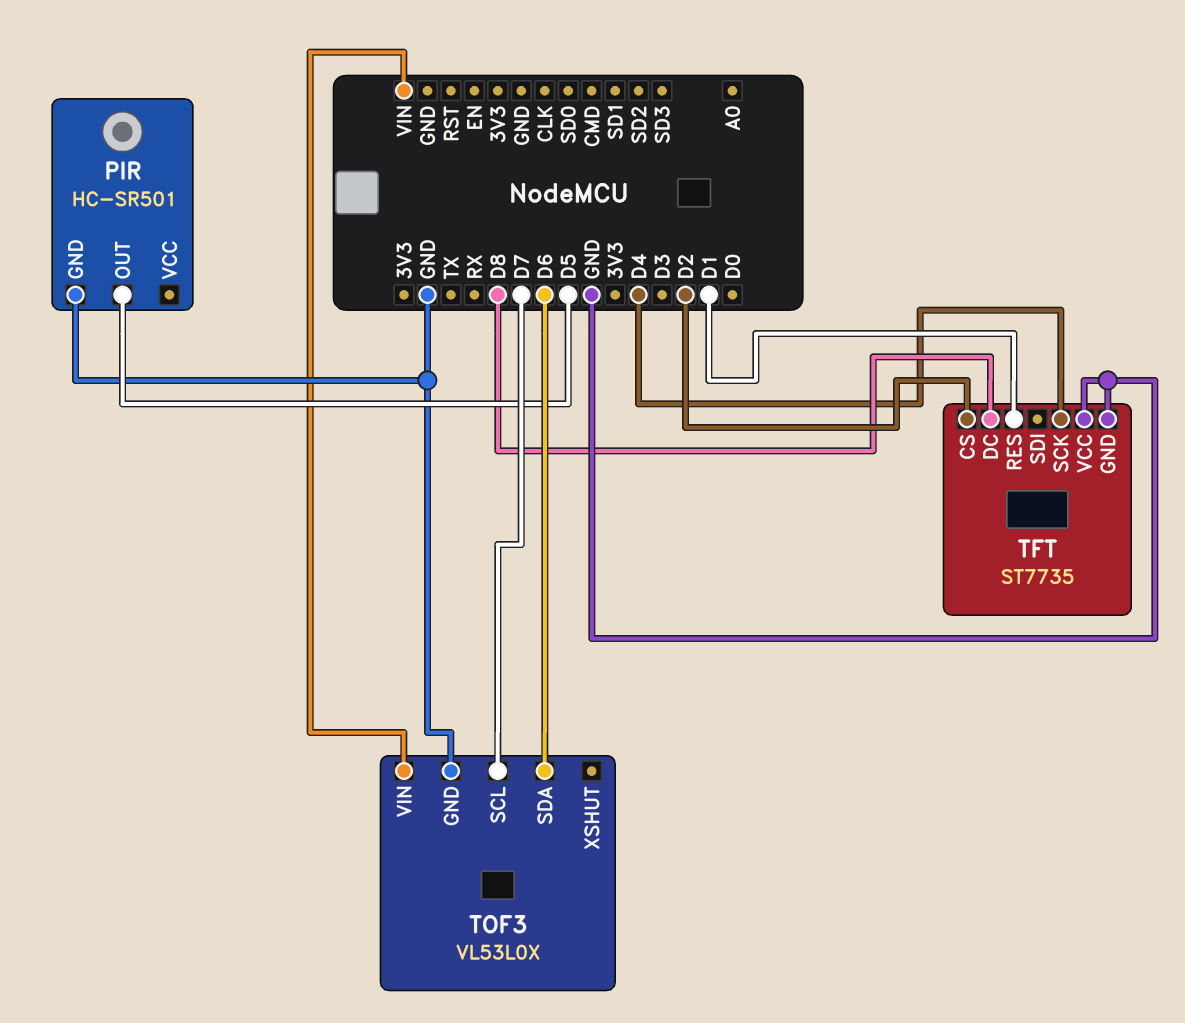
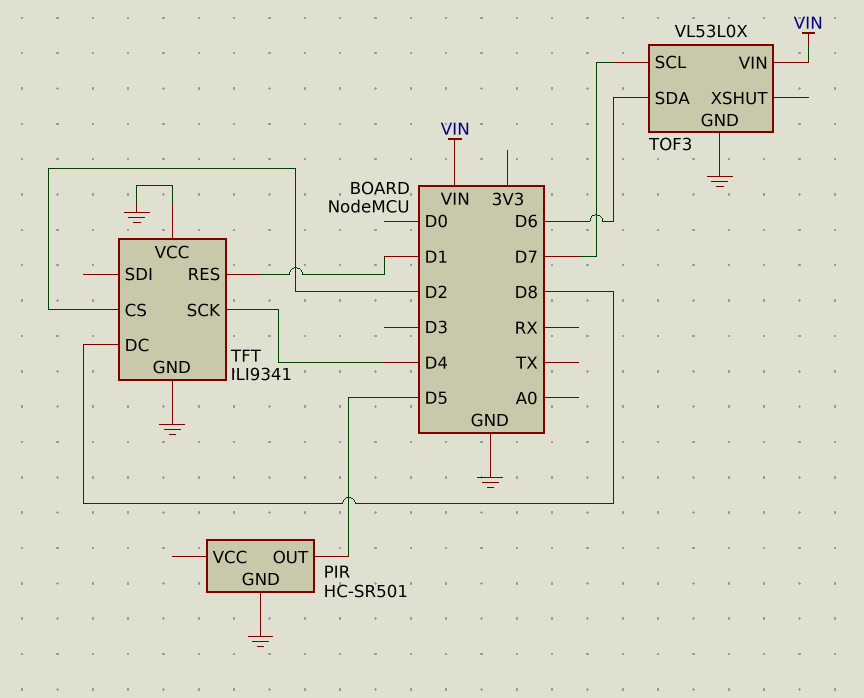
TFT: ST7735 -> ILI9341

